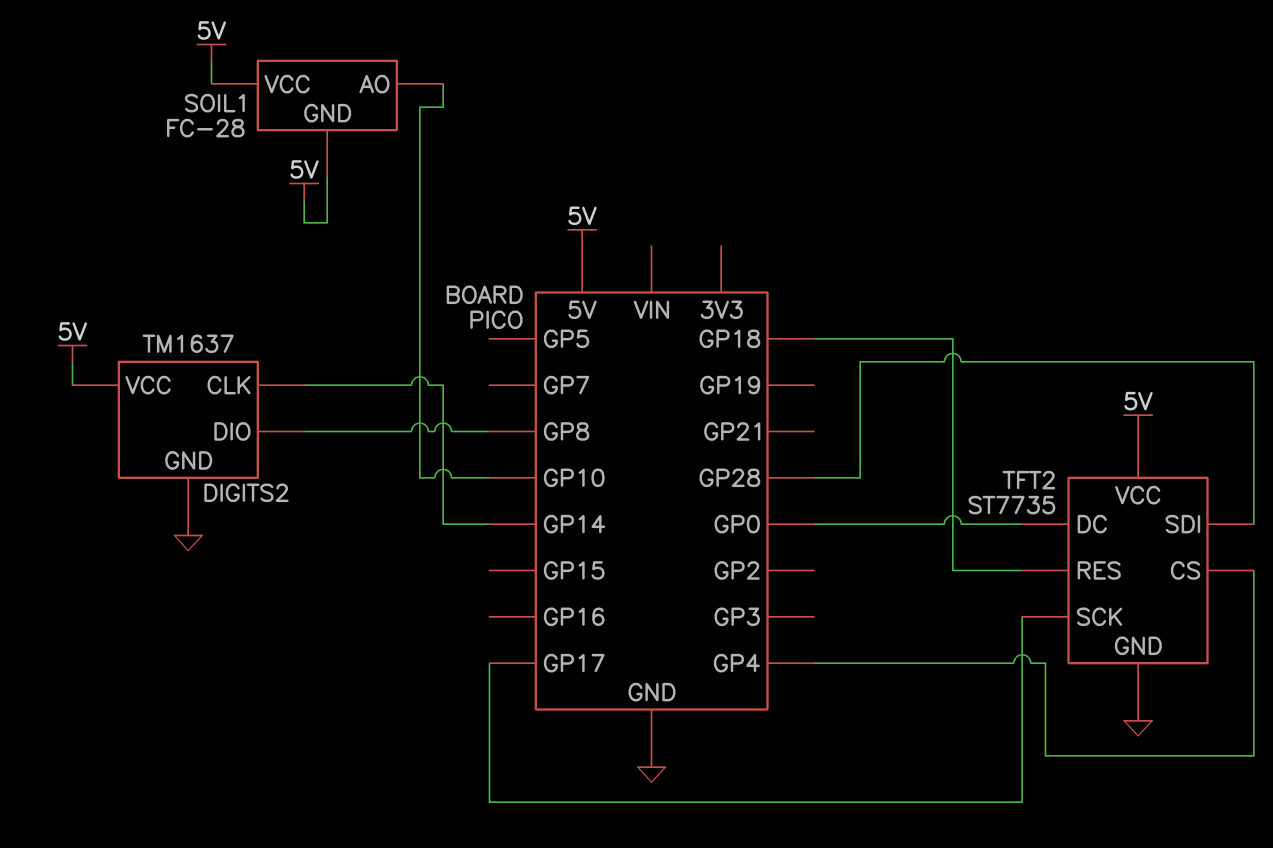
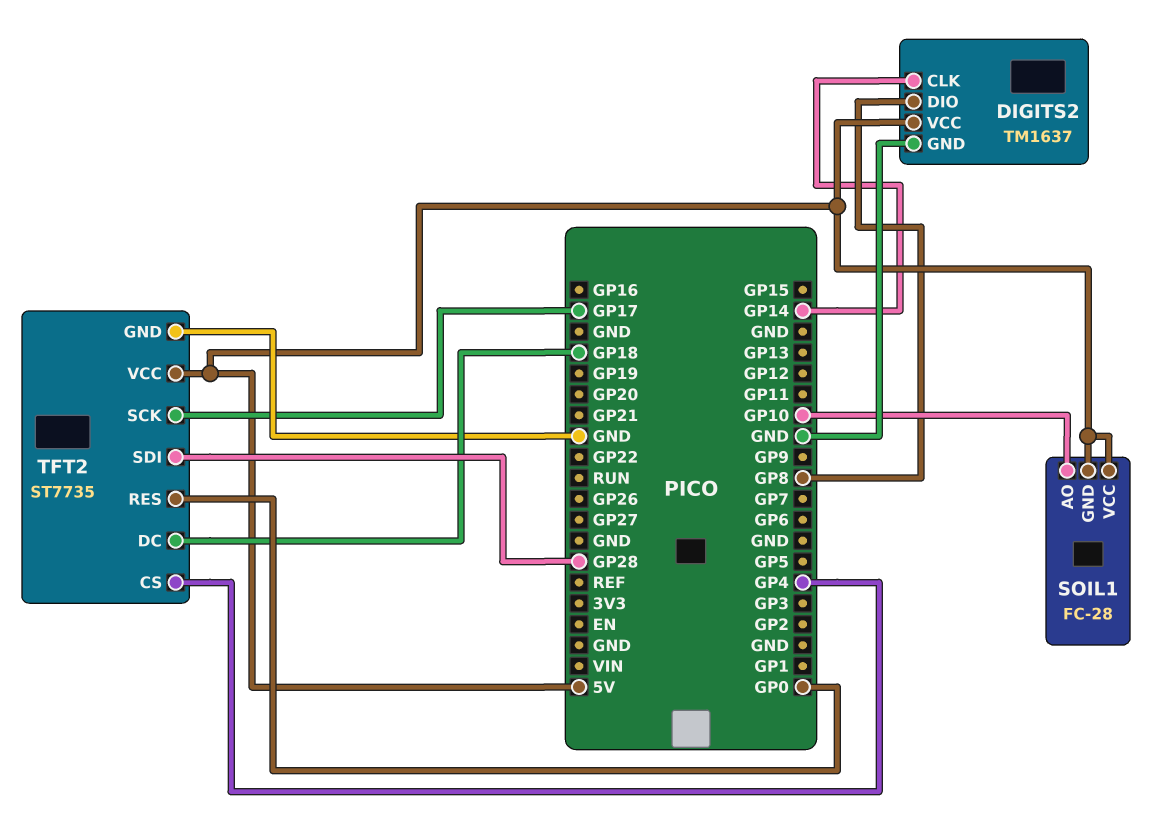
TFT2 pin DC: GP0 -> GP18
TFT2 pin RES: GP18 -> GP0

